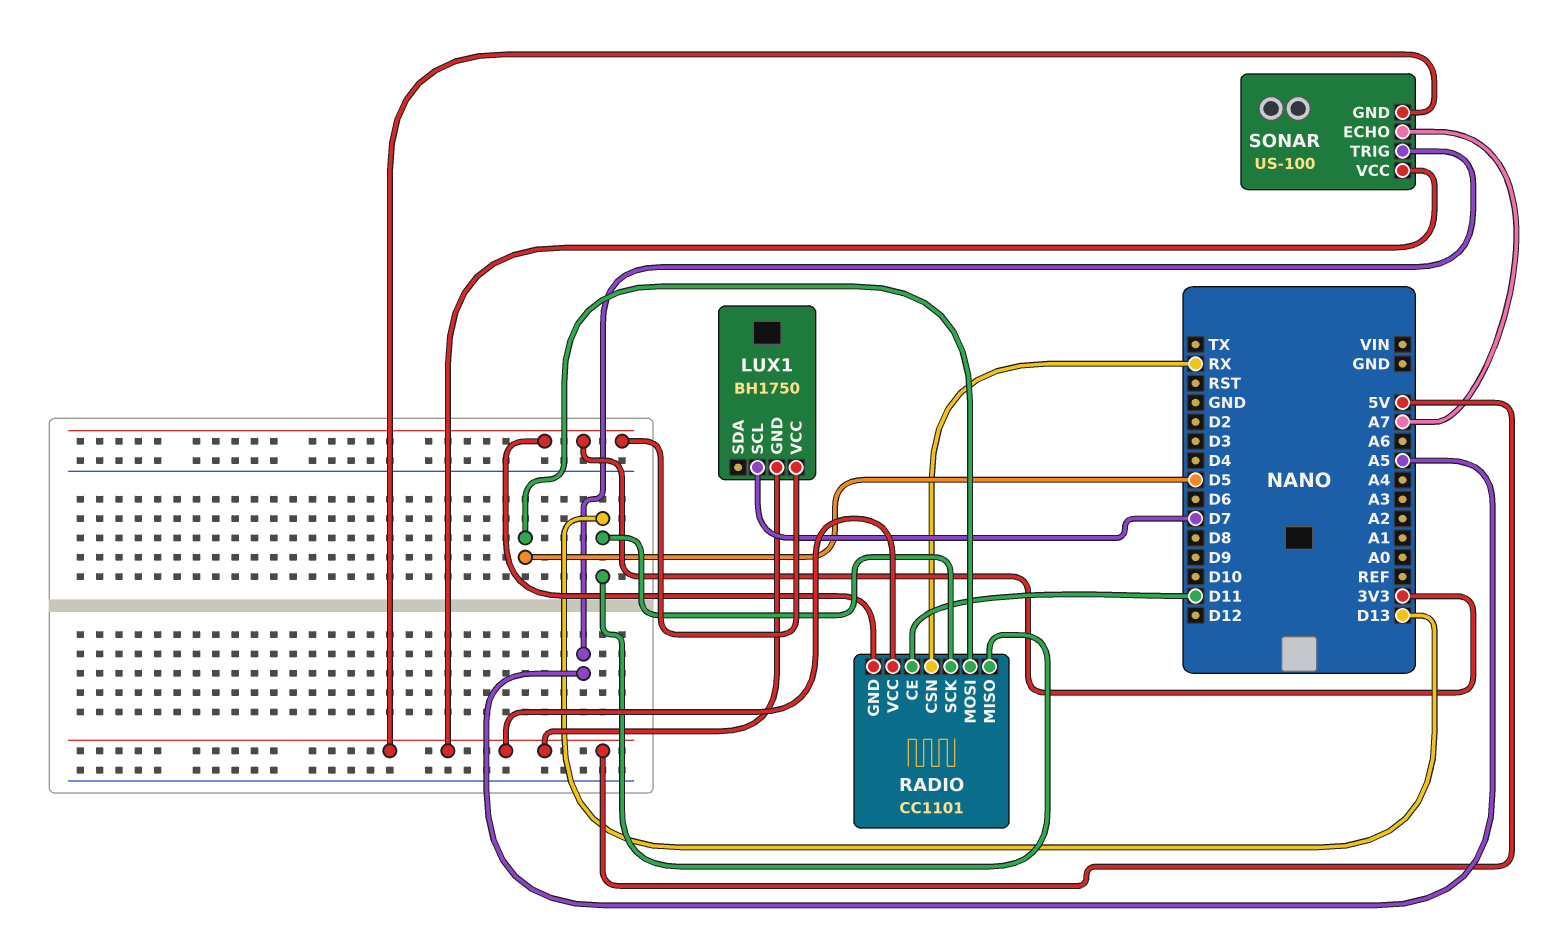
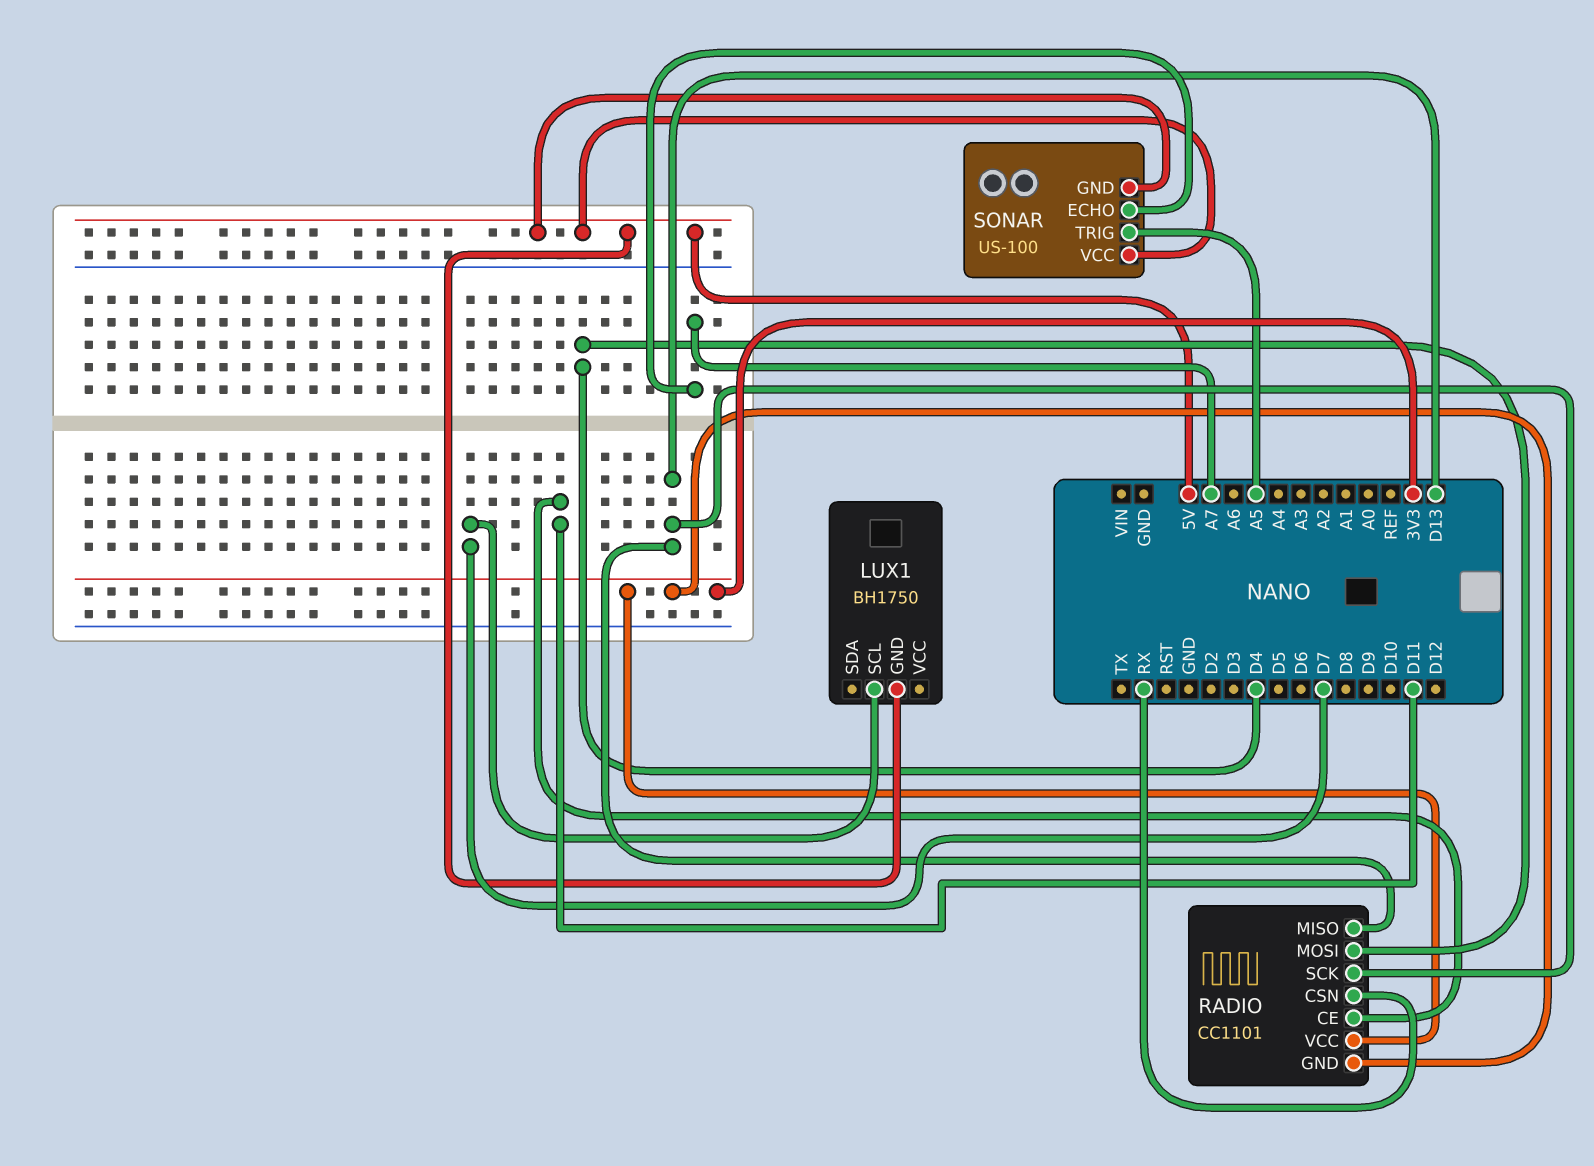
LUX1 pin VCC: 3V3 -> none
RADIO pin MOSI: D5 -> D4
RADIO pin VCC: 5V -> 3V3

